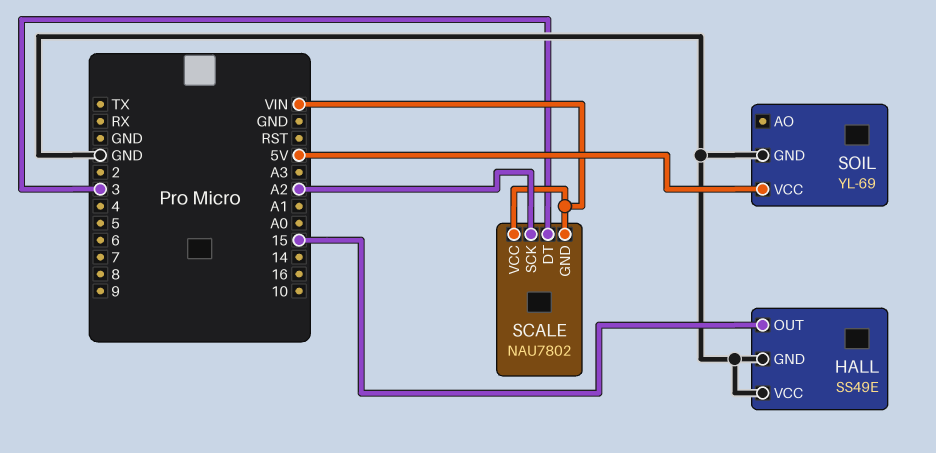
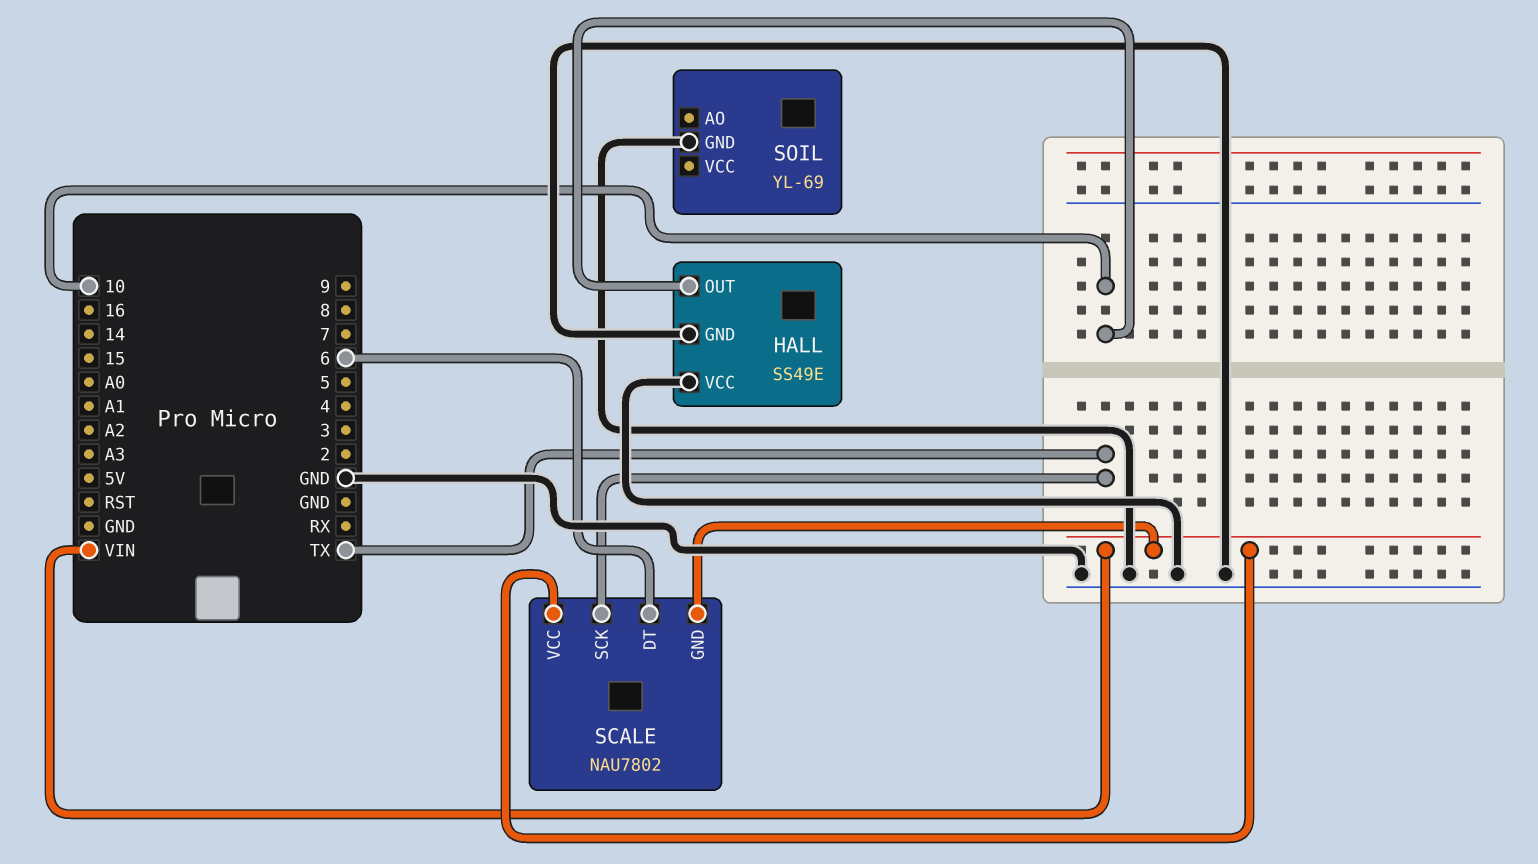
HALL pin OUT: 15 -> 10
SCALE pin DT: 3 -> 6
SCALE pin SCK: A2 -> TX
SOIL pin VCC: 5V -> none

